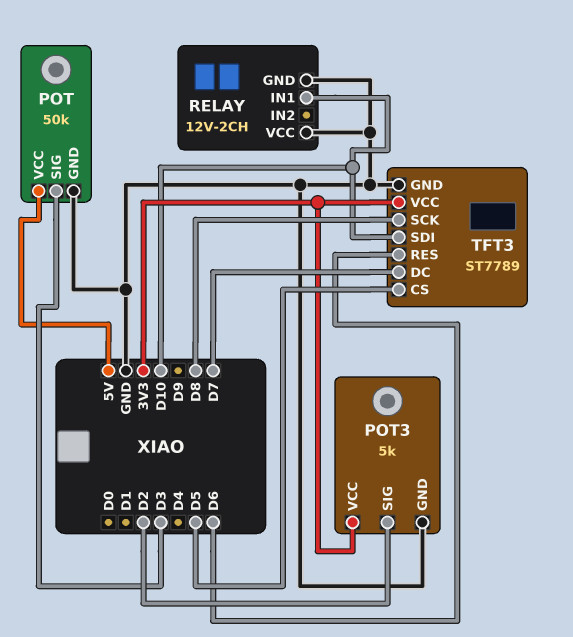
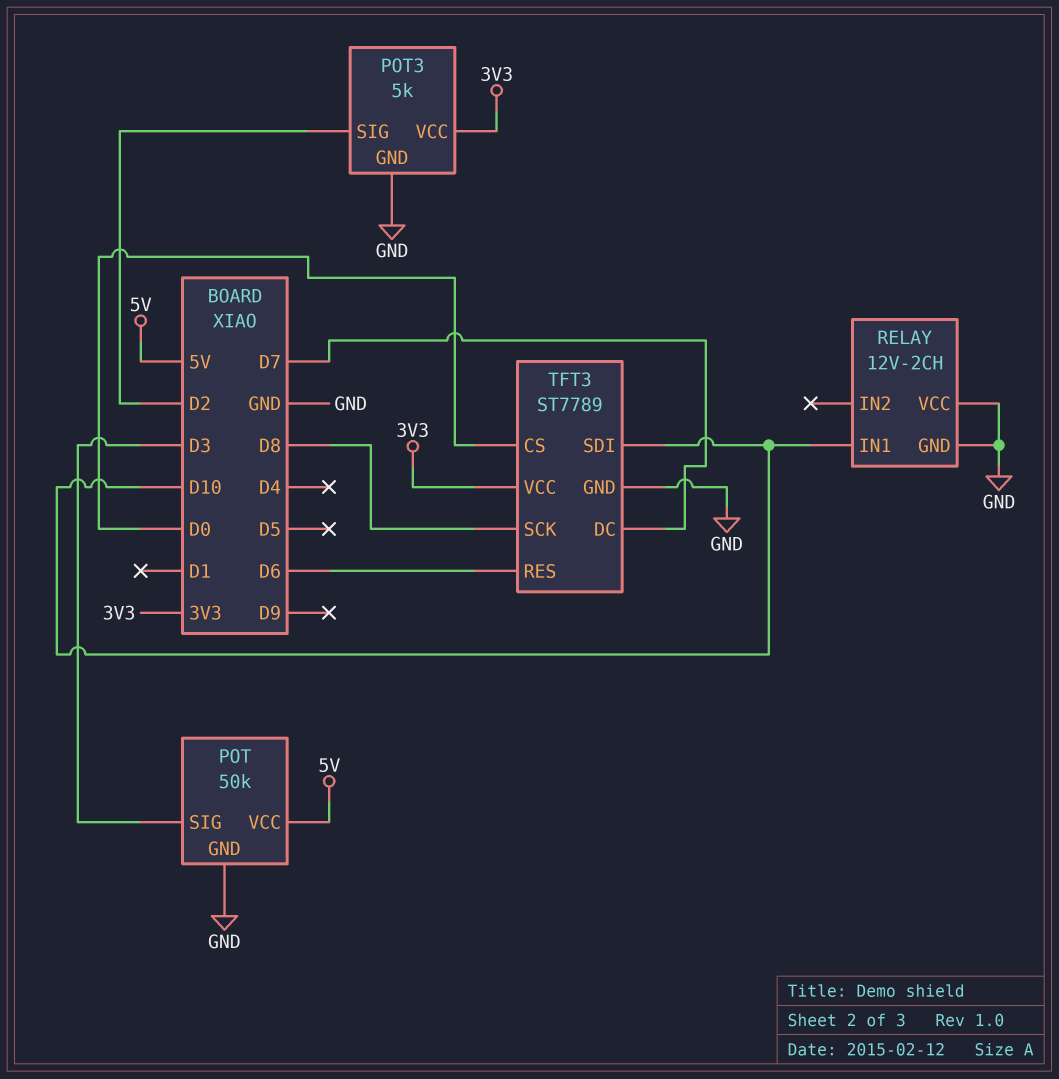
TFT3 pin CS: D5 -> D0

